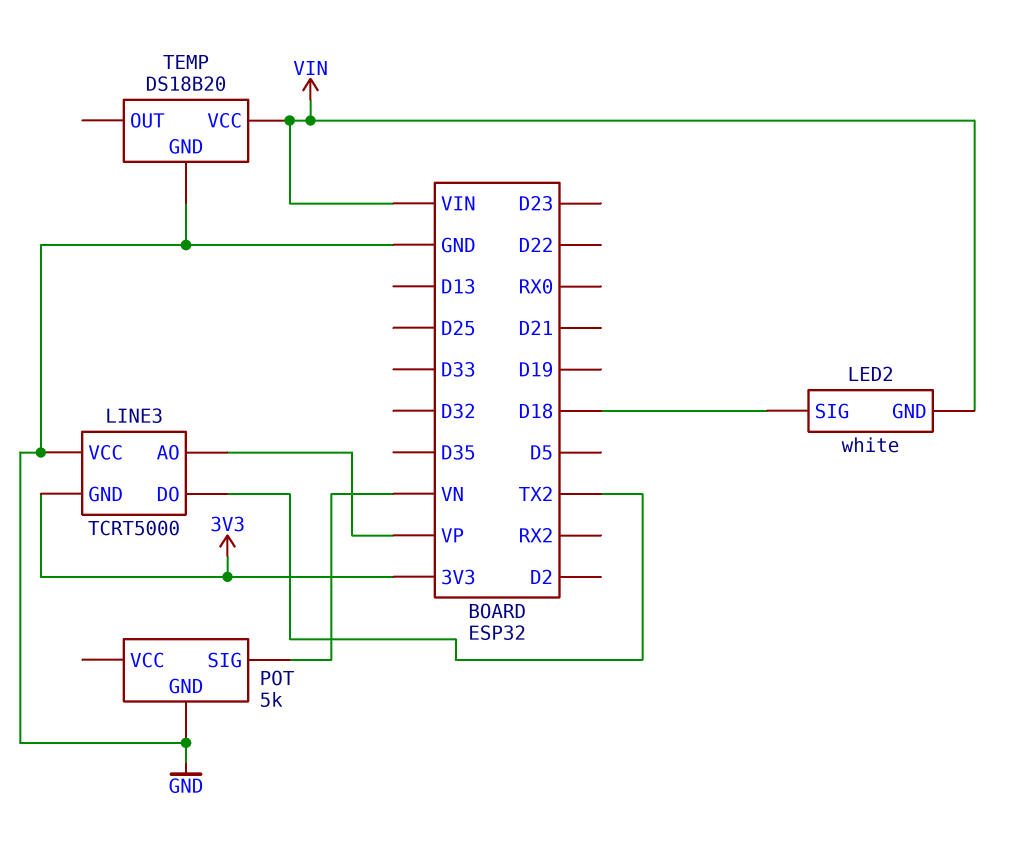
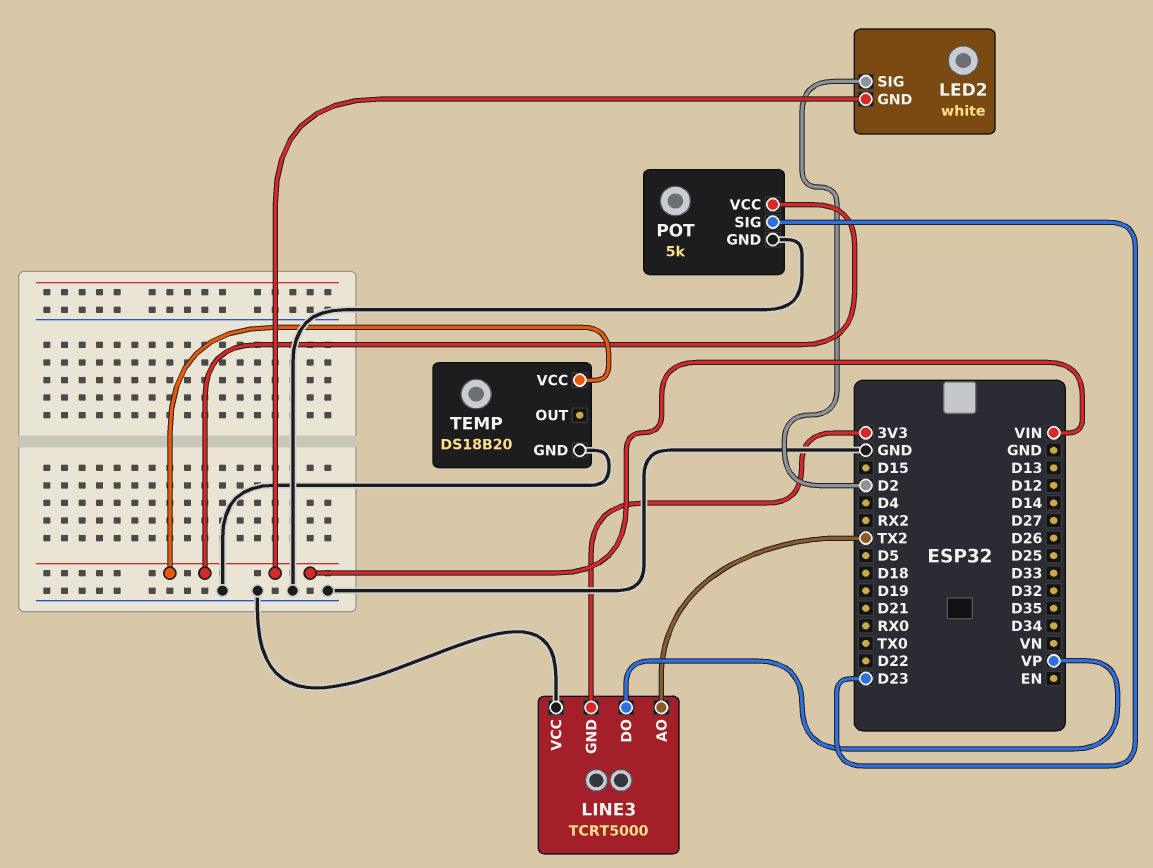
LED2 pin SIG: D18 -> D2
LINE3 pin AO: VP -> TX2
LINE3 pin DO: TX2 -> VP
POT pin SIG: VN -> D23
POT pin VCC: none -> VIN

